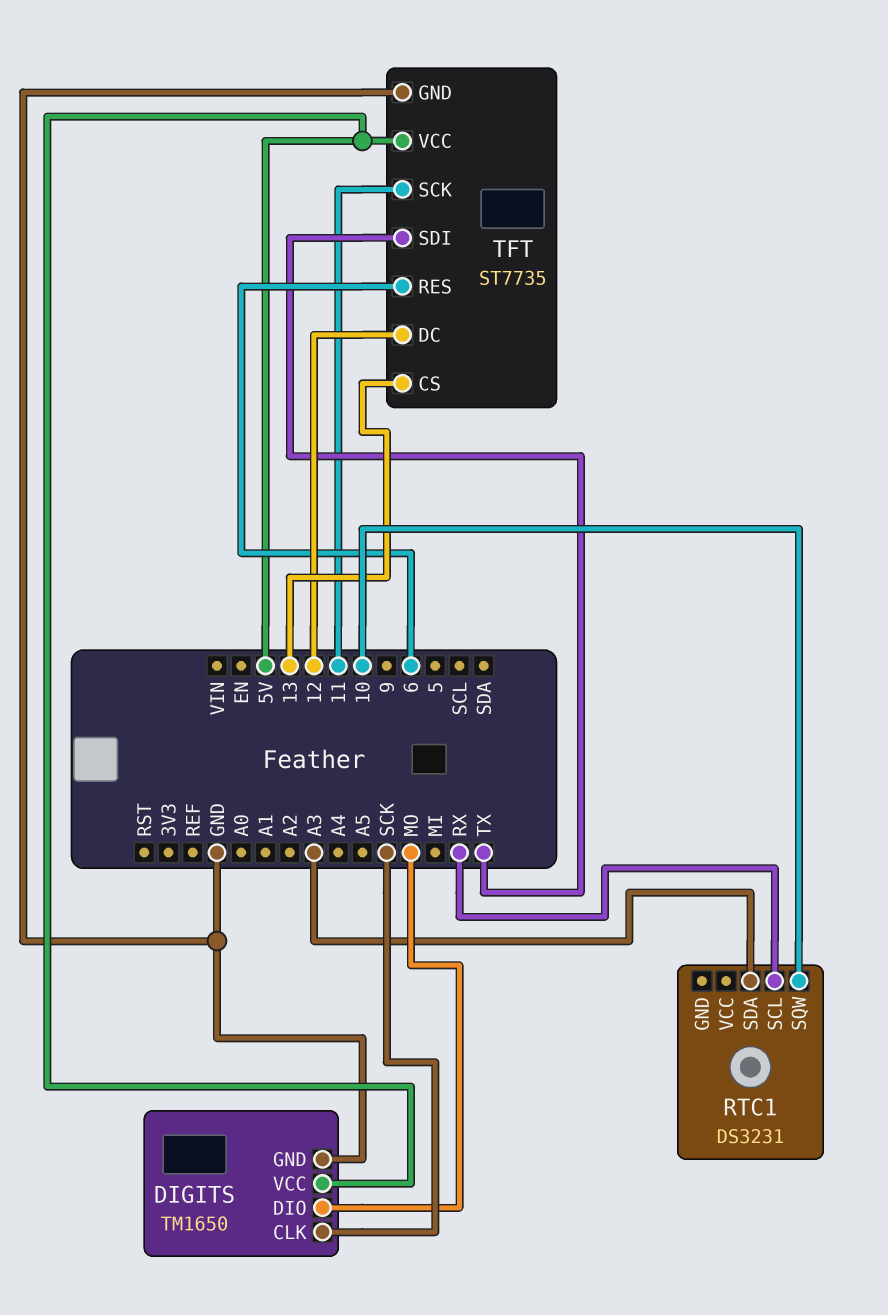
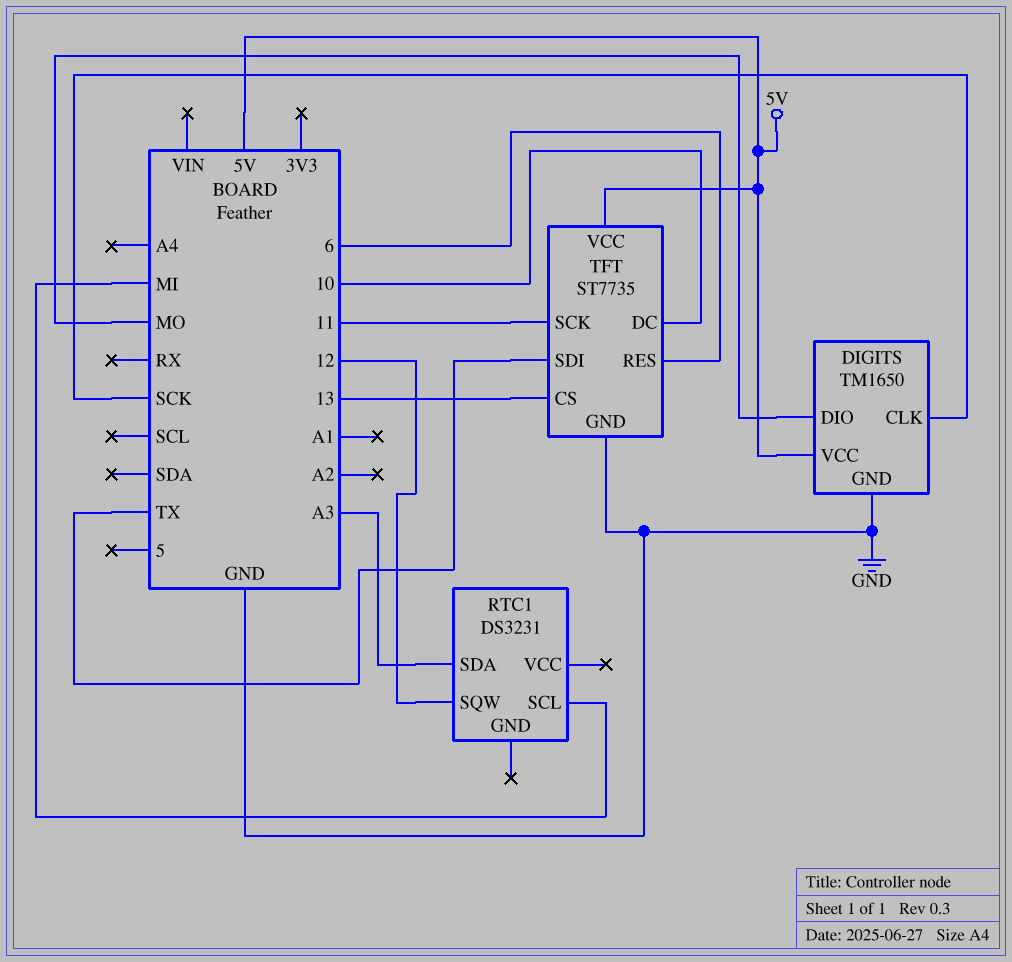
RTC1 pin SCL: RX -> MI
RTC1 pin SQW: 10 -> 12
TFT pin DC: 12 -> 10

